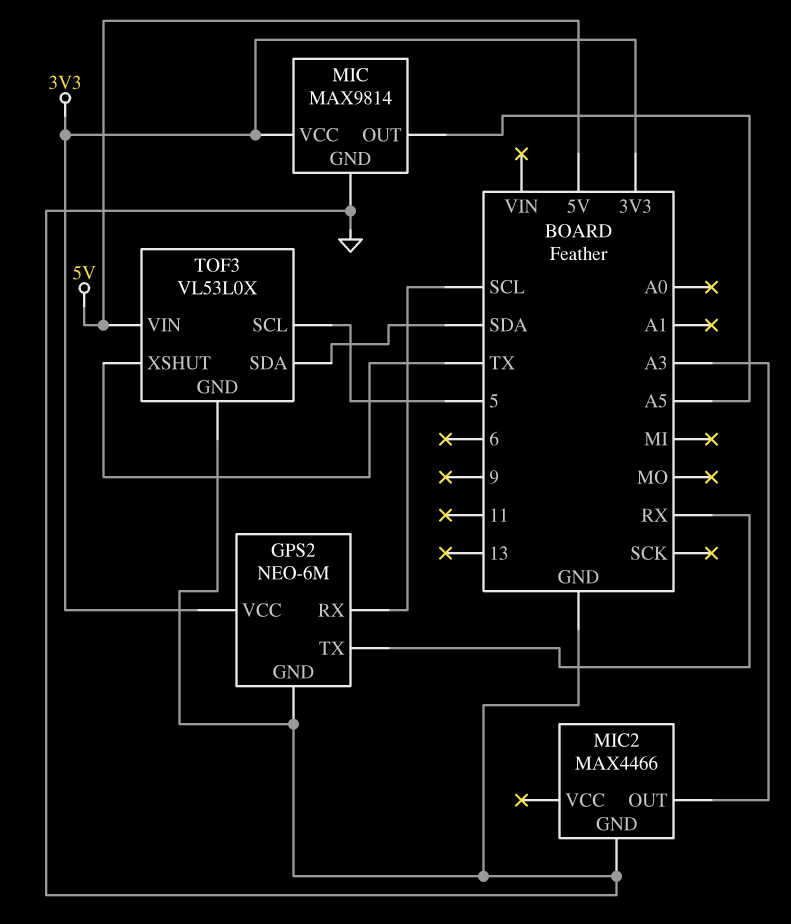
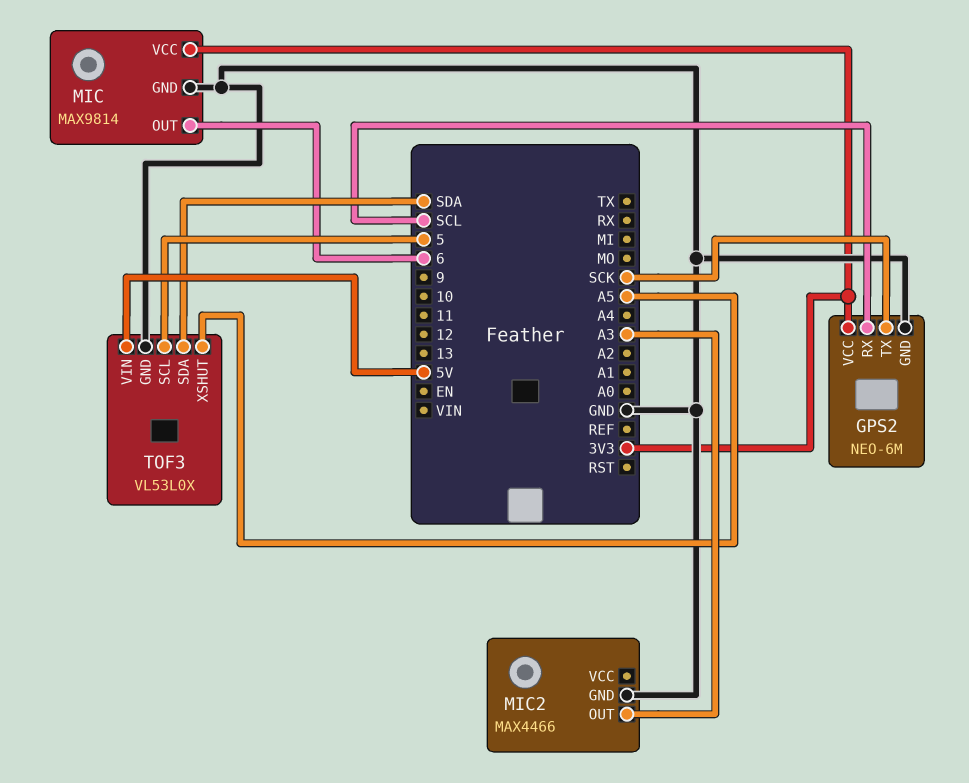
GPS2 pin TX: RX -> SCK
MIC pin OUT: A5 -> 6
TOF3 pin XSHUT: TX -> A5

